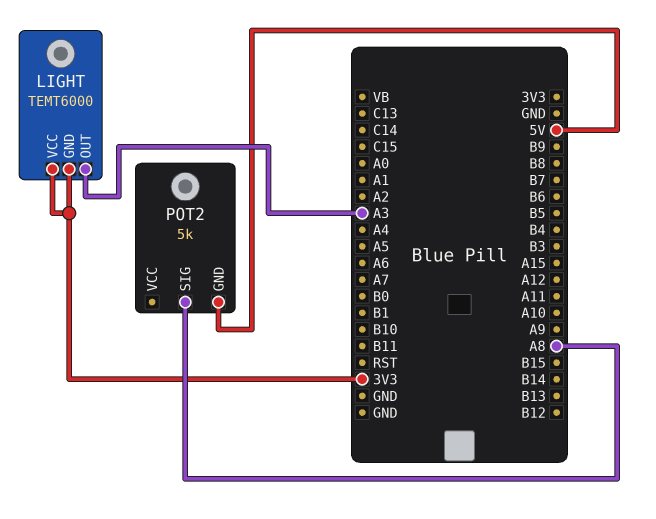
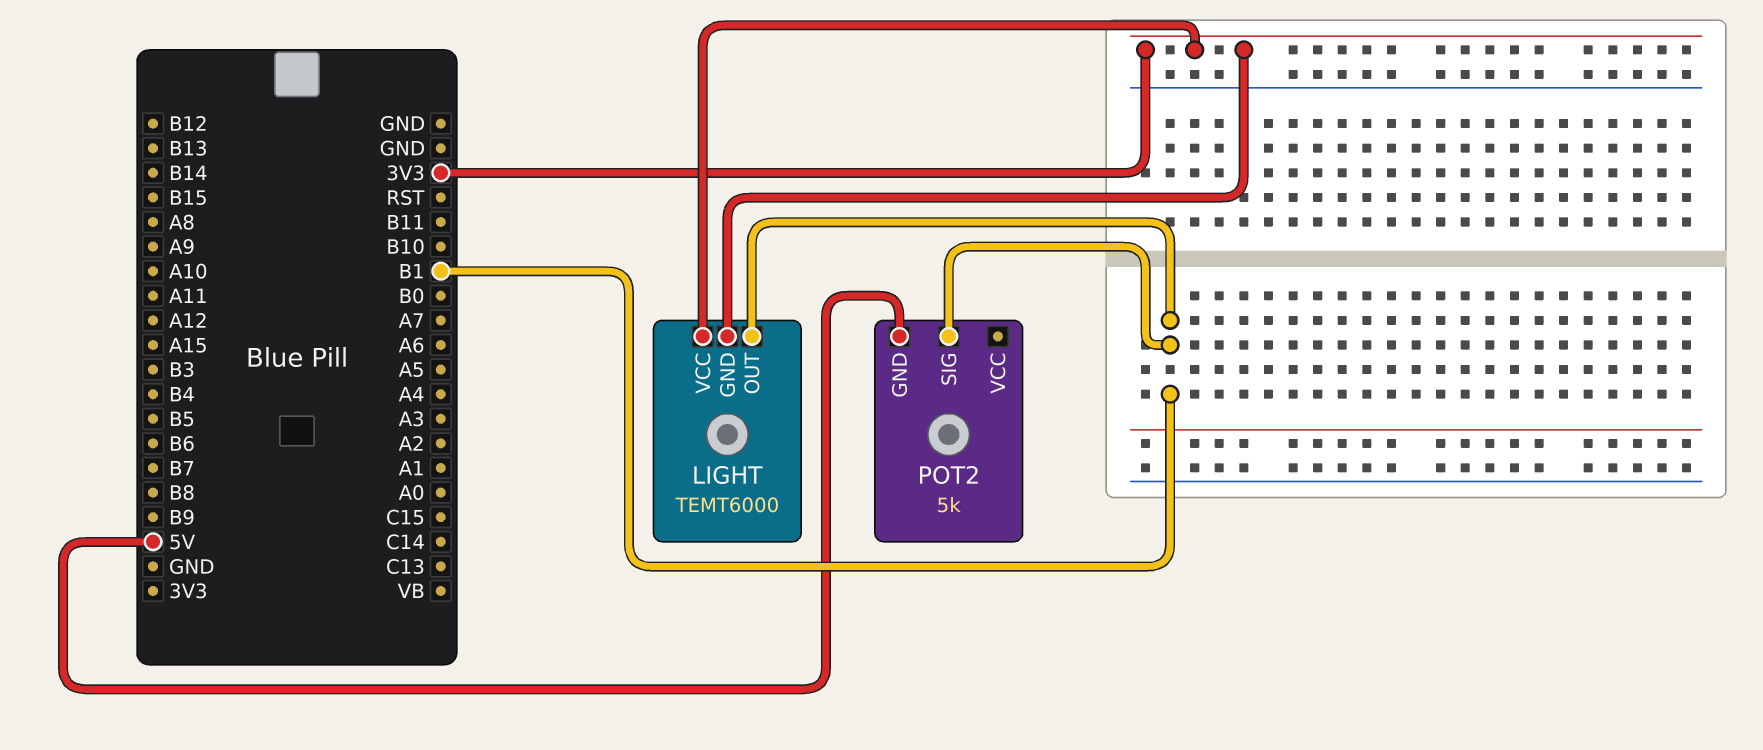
LIGHT pin OUT: A3 -> B1
POT2 pin SIG: A8 -> B1

